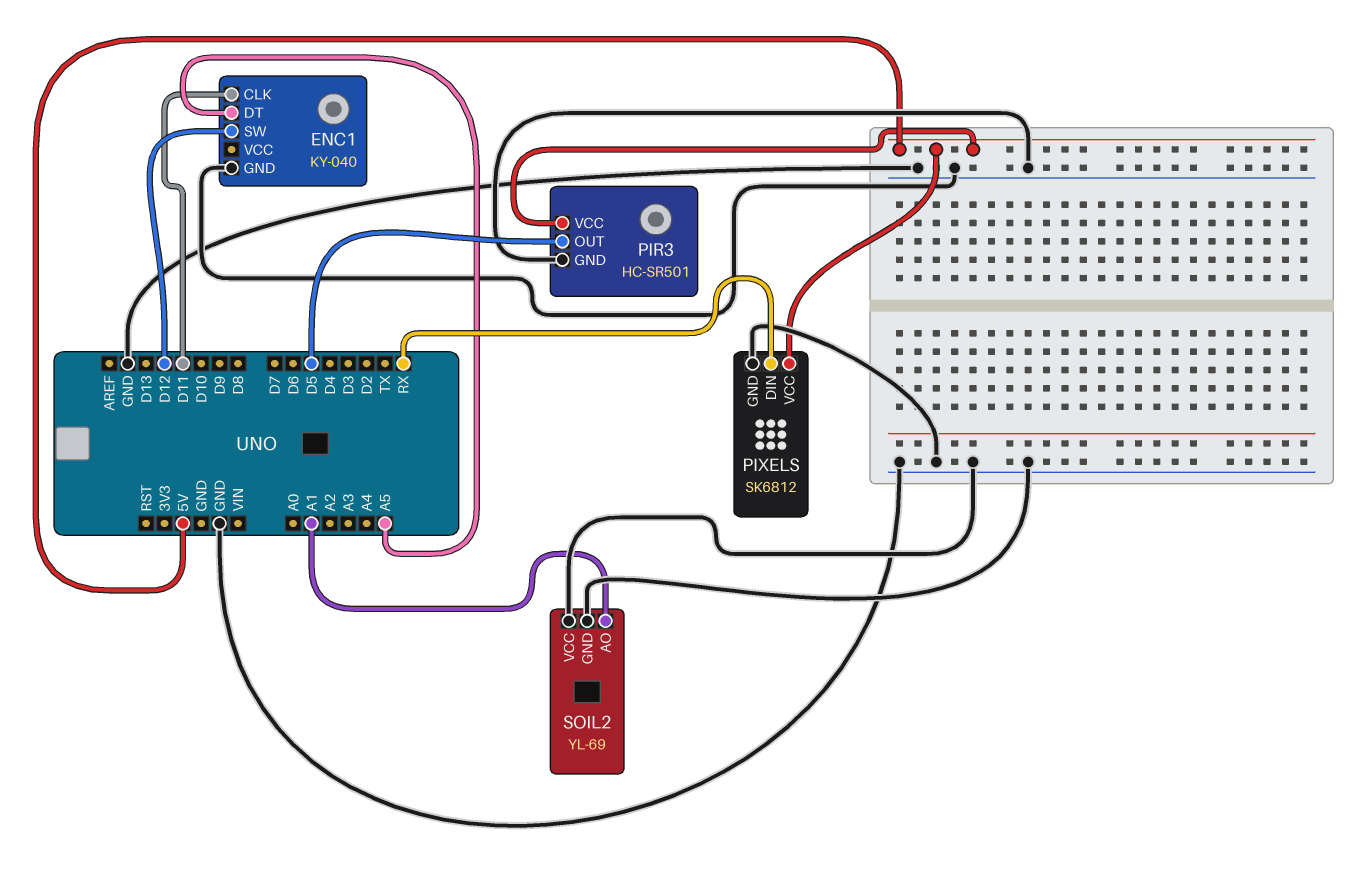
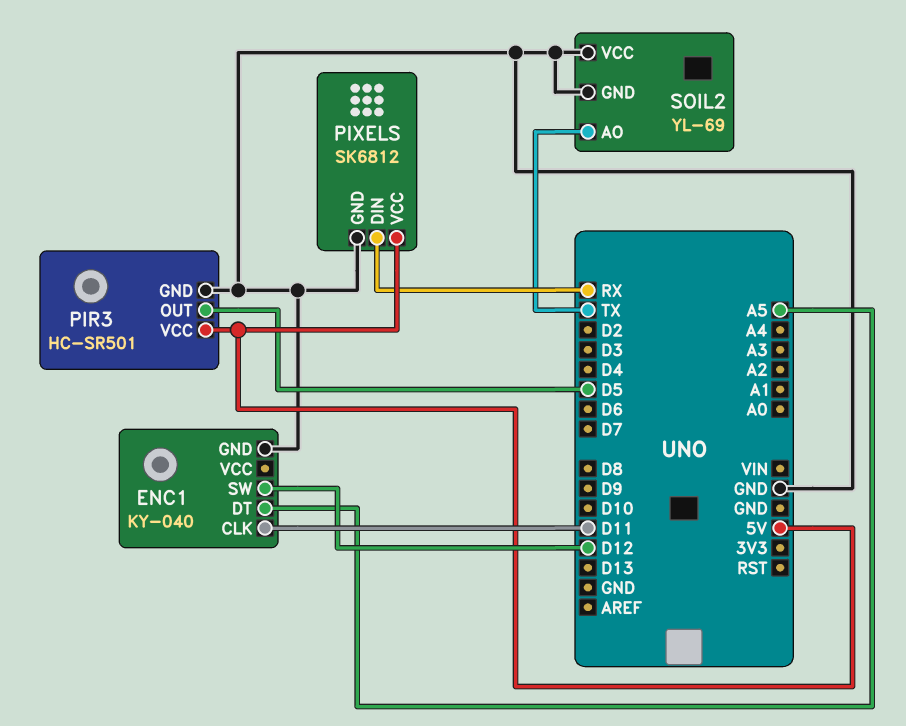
SOIL2 pin AO: A1 -> TX

